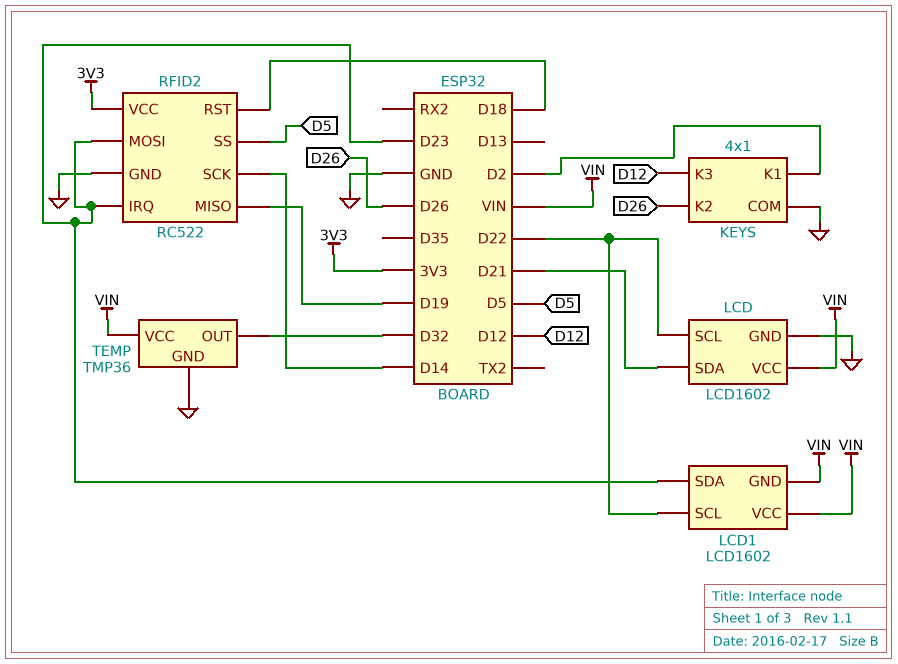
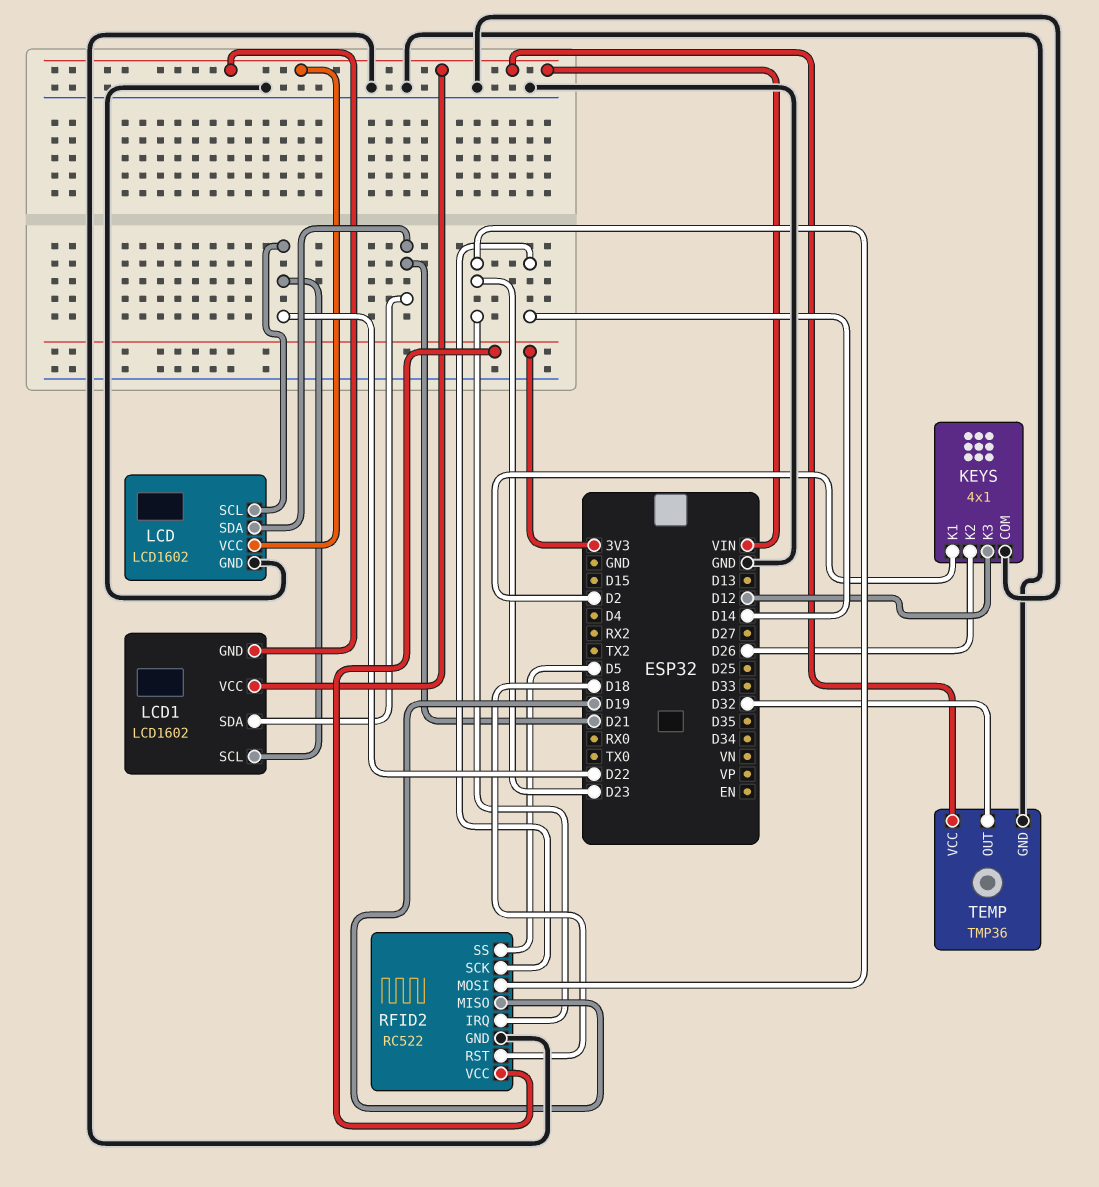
LCD1 pin SDA: D23 -> D21

